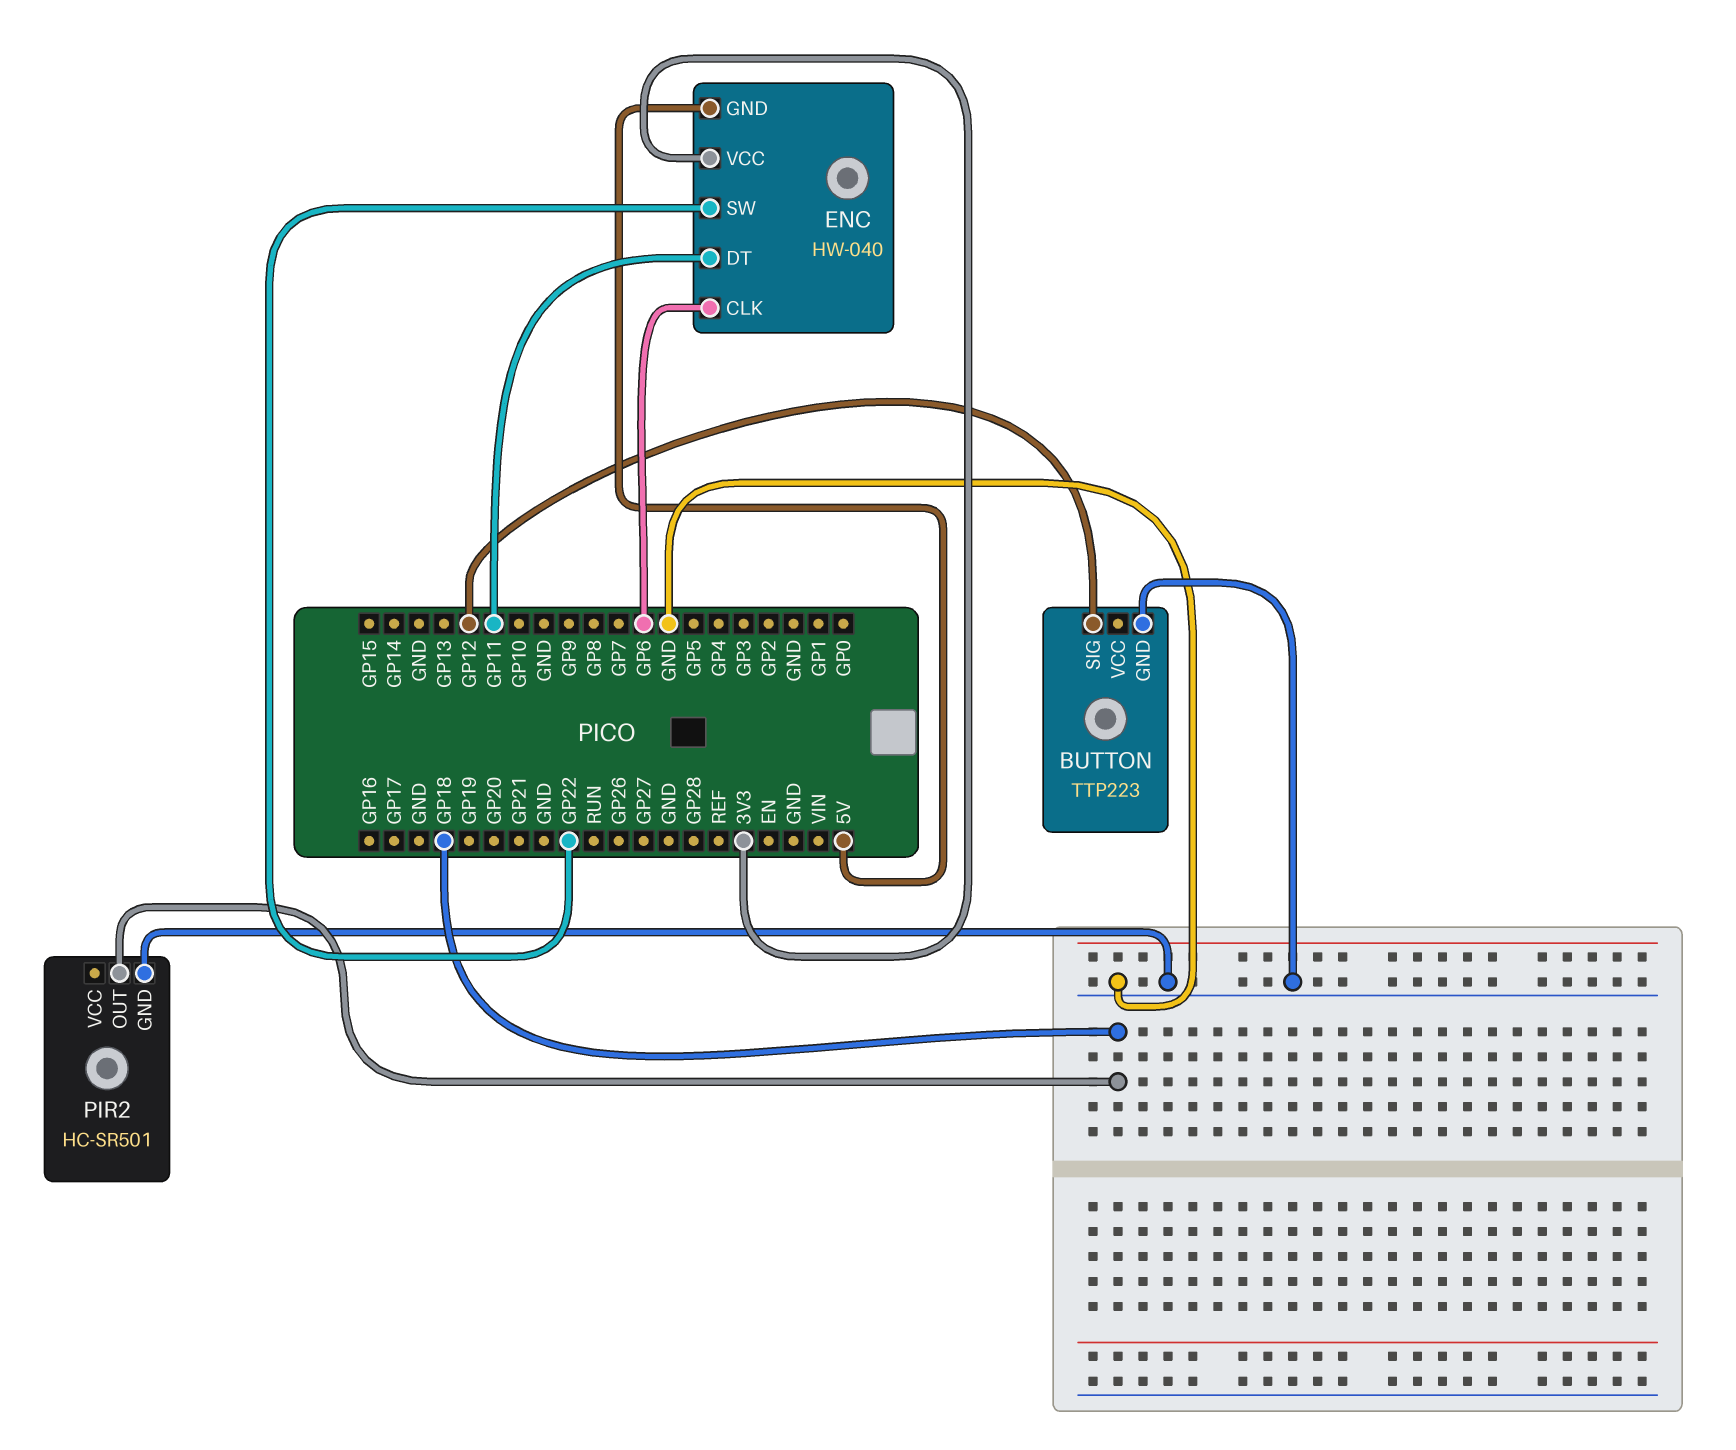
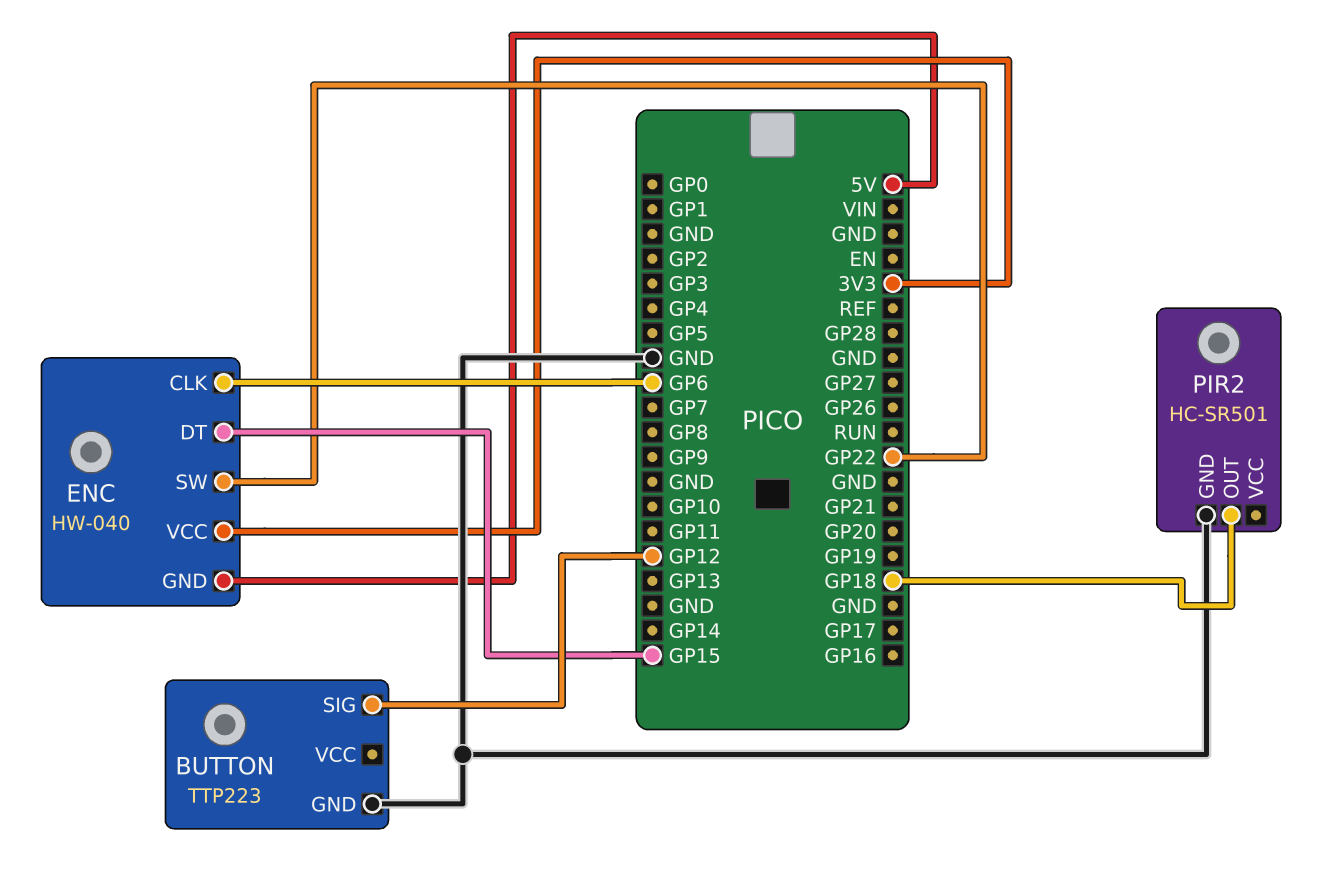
ENC pin DT: GP11 -> GP15

